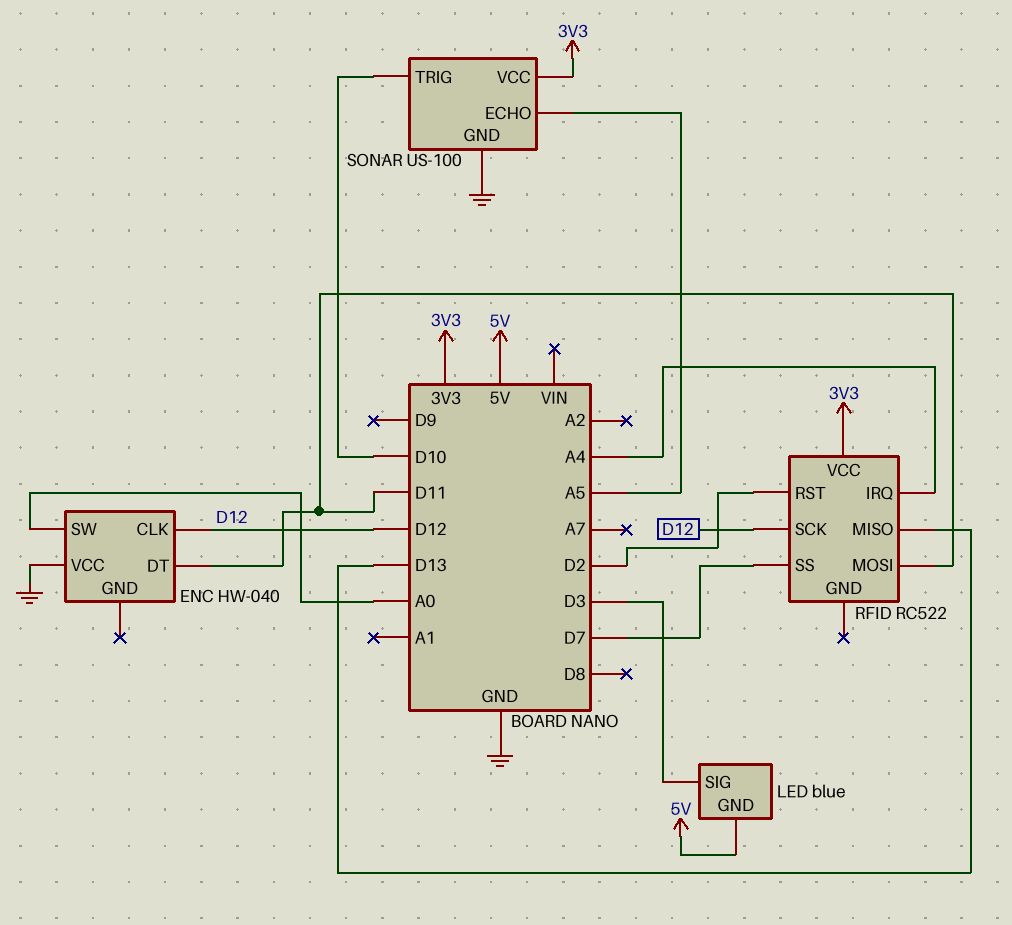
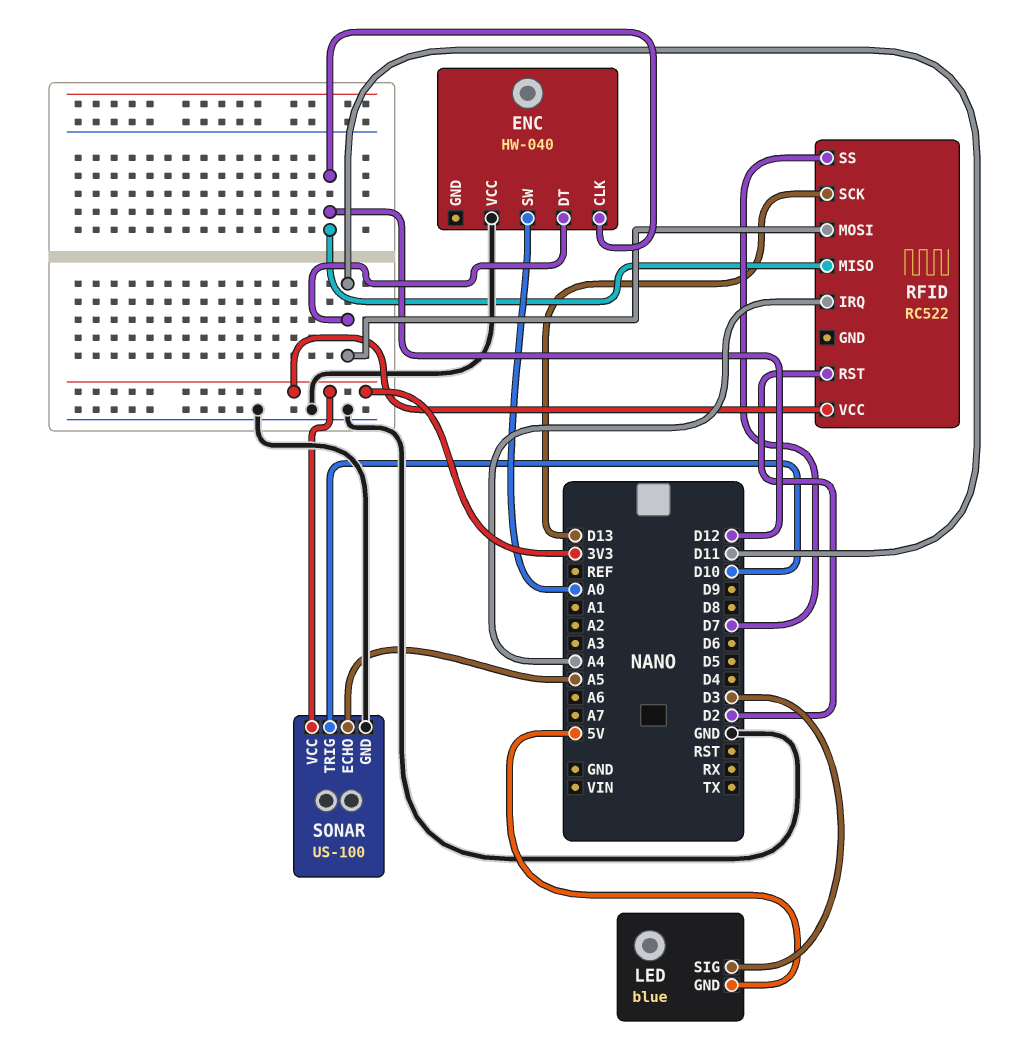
RFID pin MISO: D13 -> D12
RFID pin SCK: D12 -> D13

